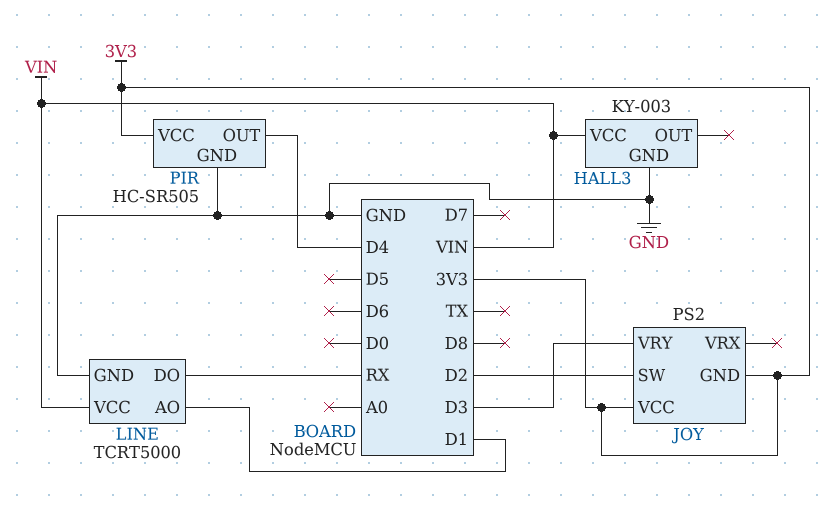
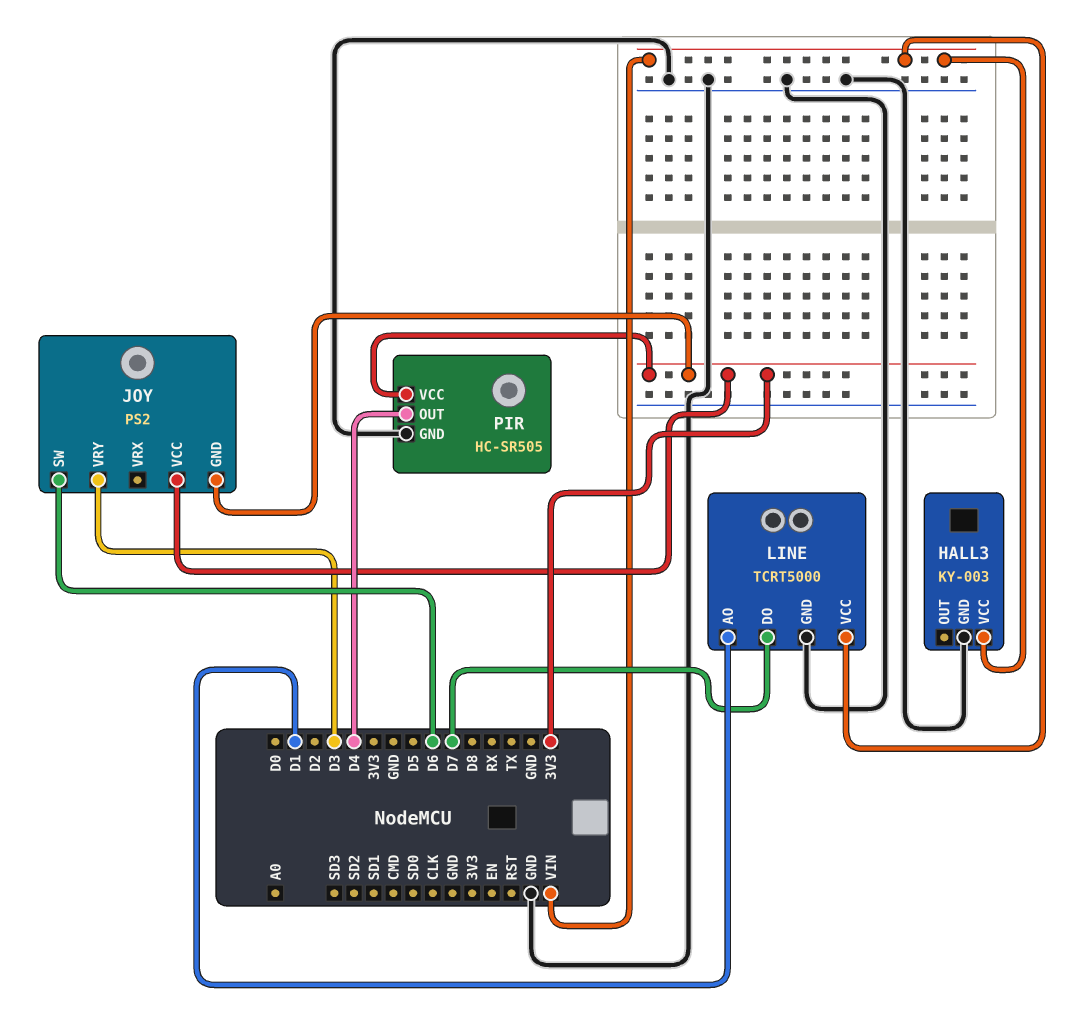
JOY pin SW: D2 -> D6
LINE pin DO: RX -> D7

